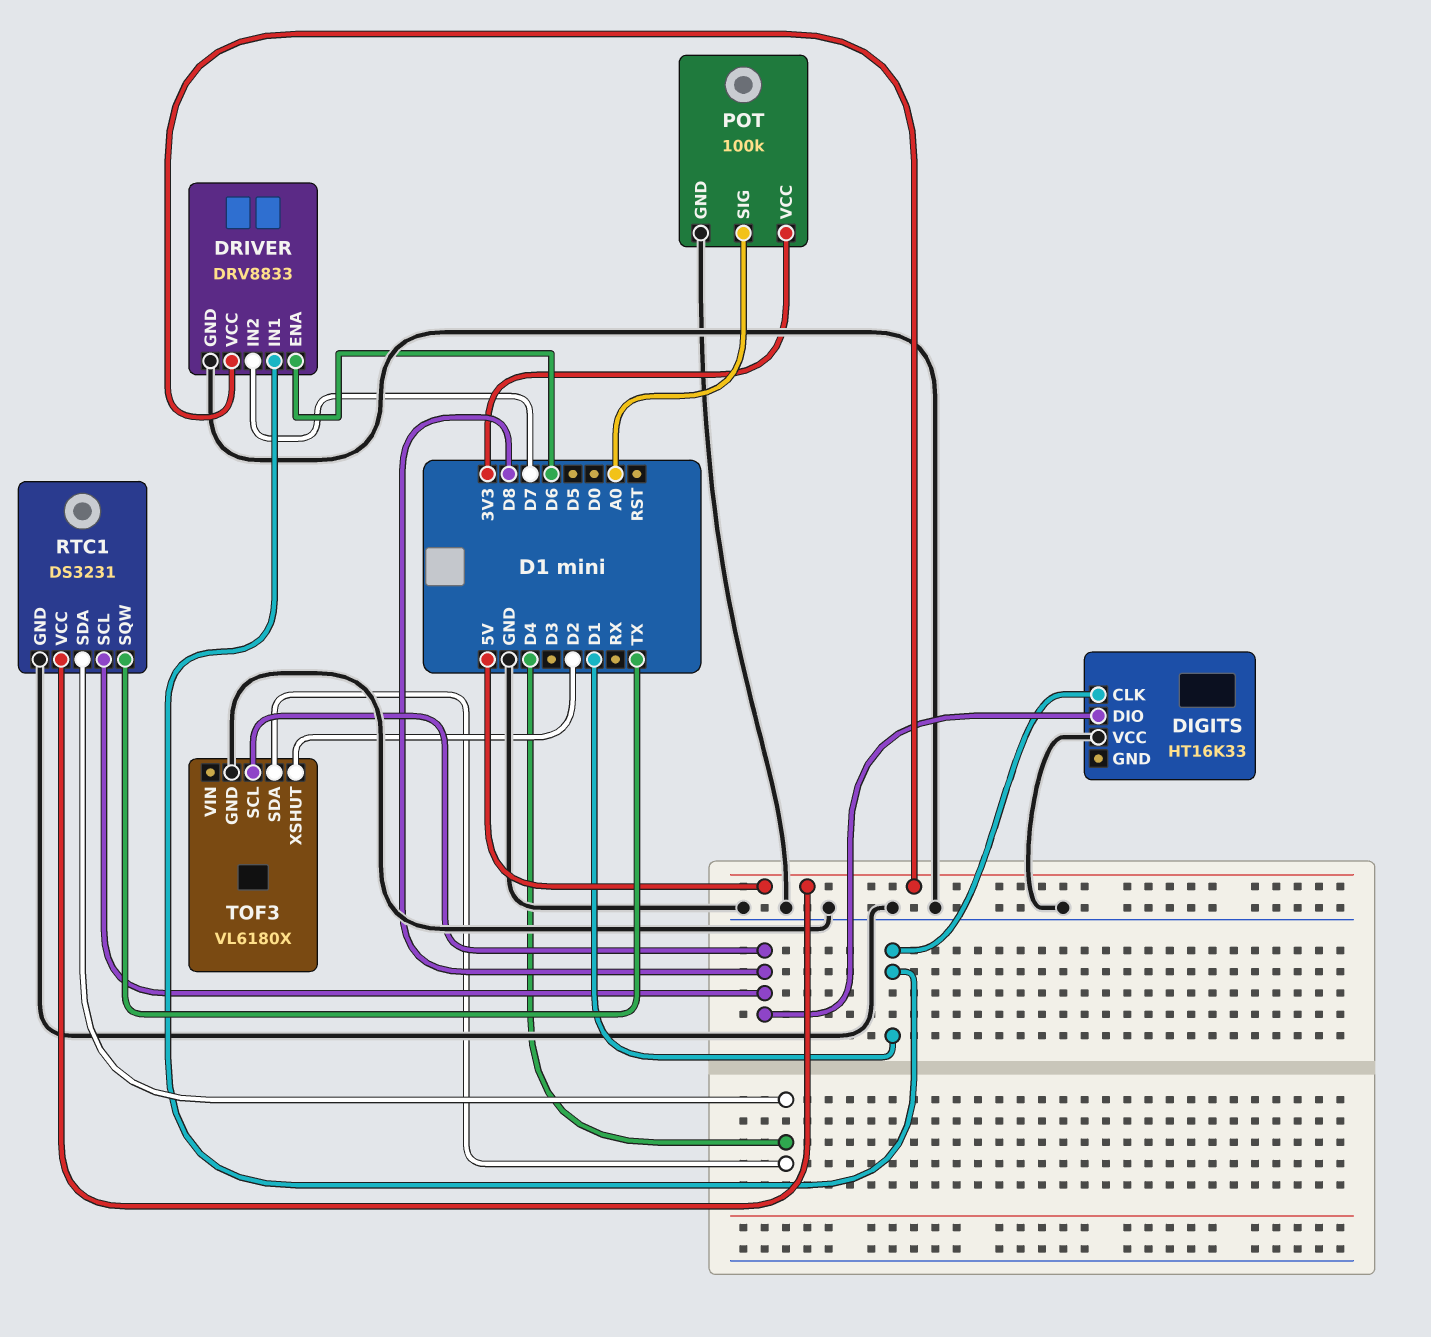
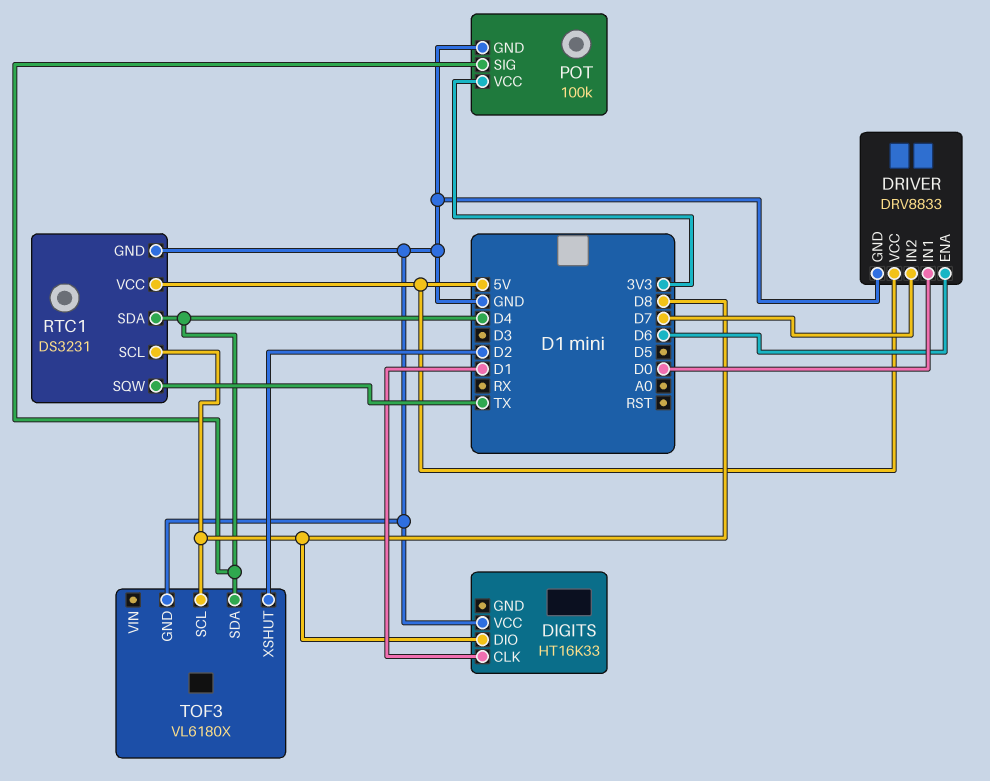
DRIVER pin IN1: D1 -> D0
POT pin SIG: A0 -> D4

